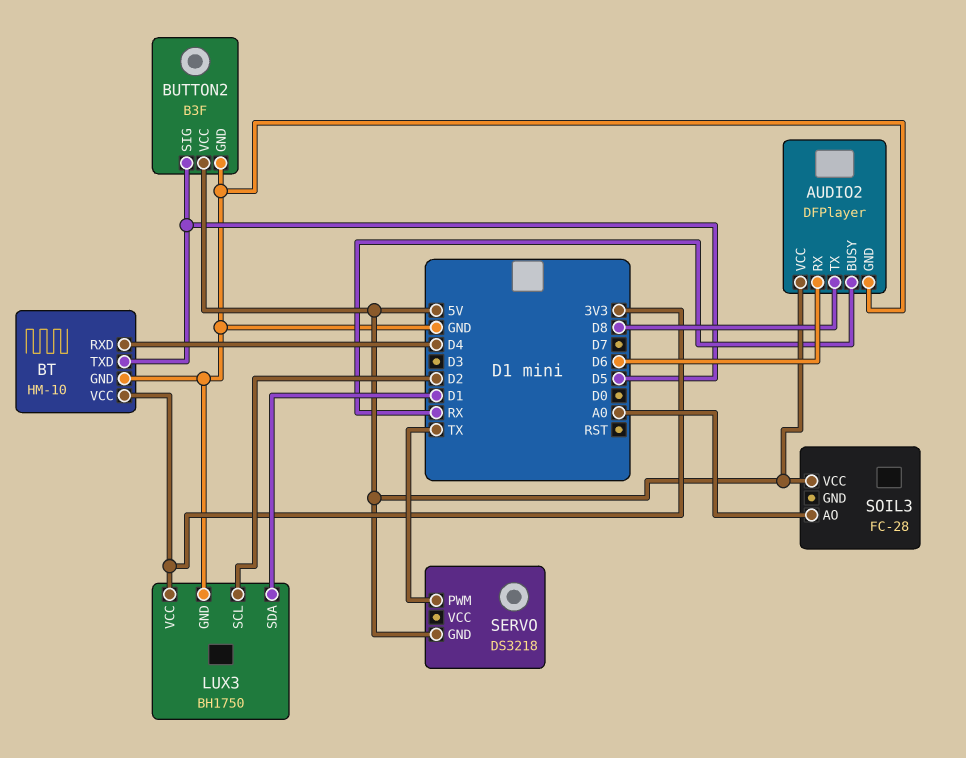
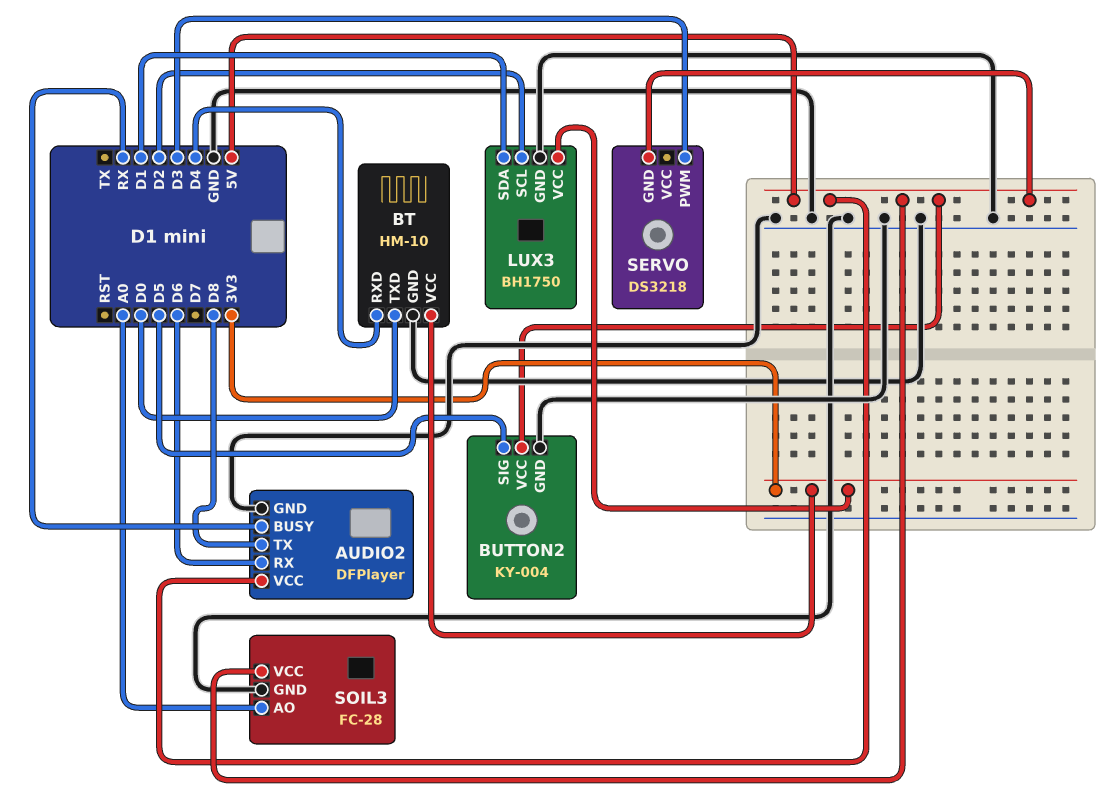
BT pin TXD: D5 -> D0
BUTTON2: B3F -> KY-004
SERVO pin PWM: TX -> D3
SOIL3 pin GND: none -> GND

